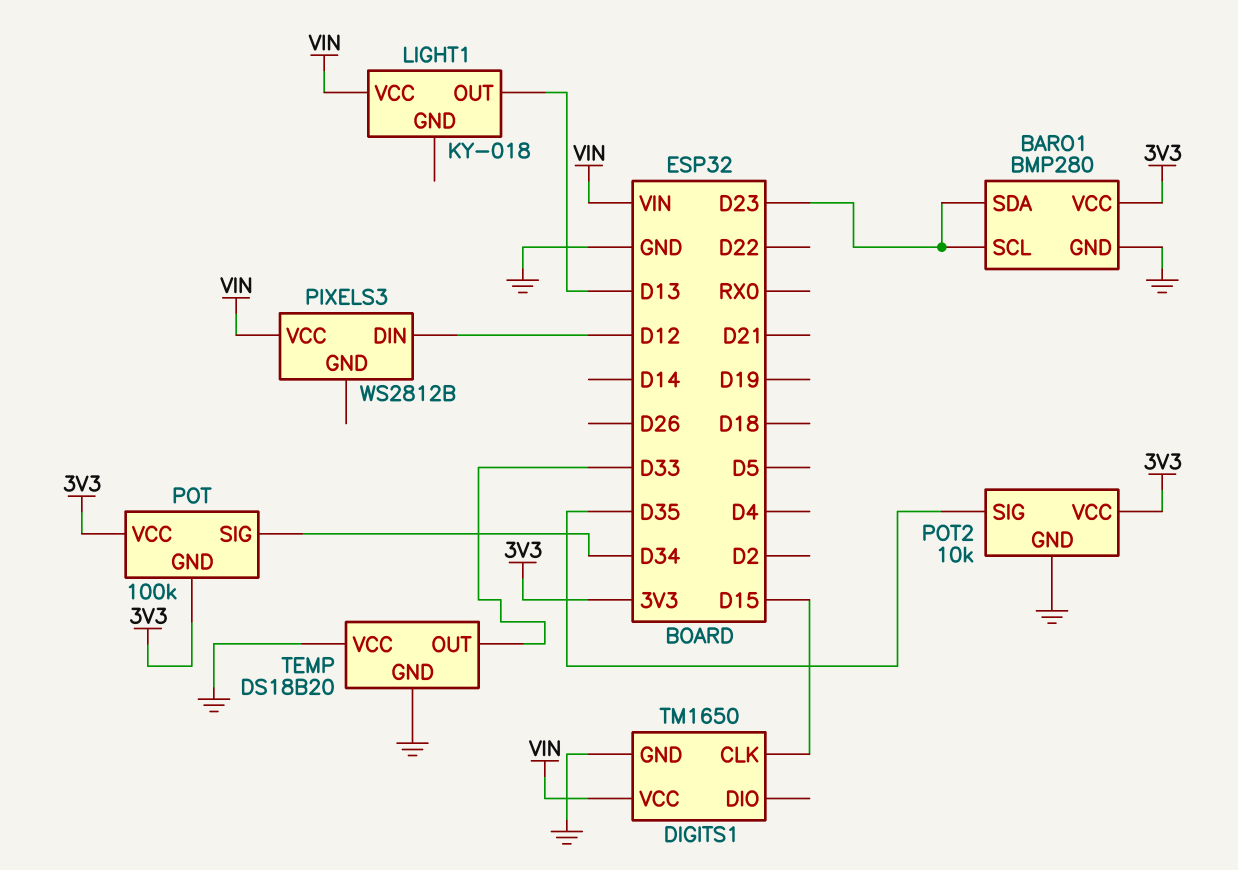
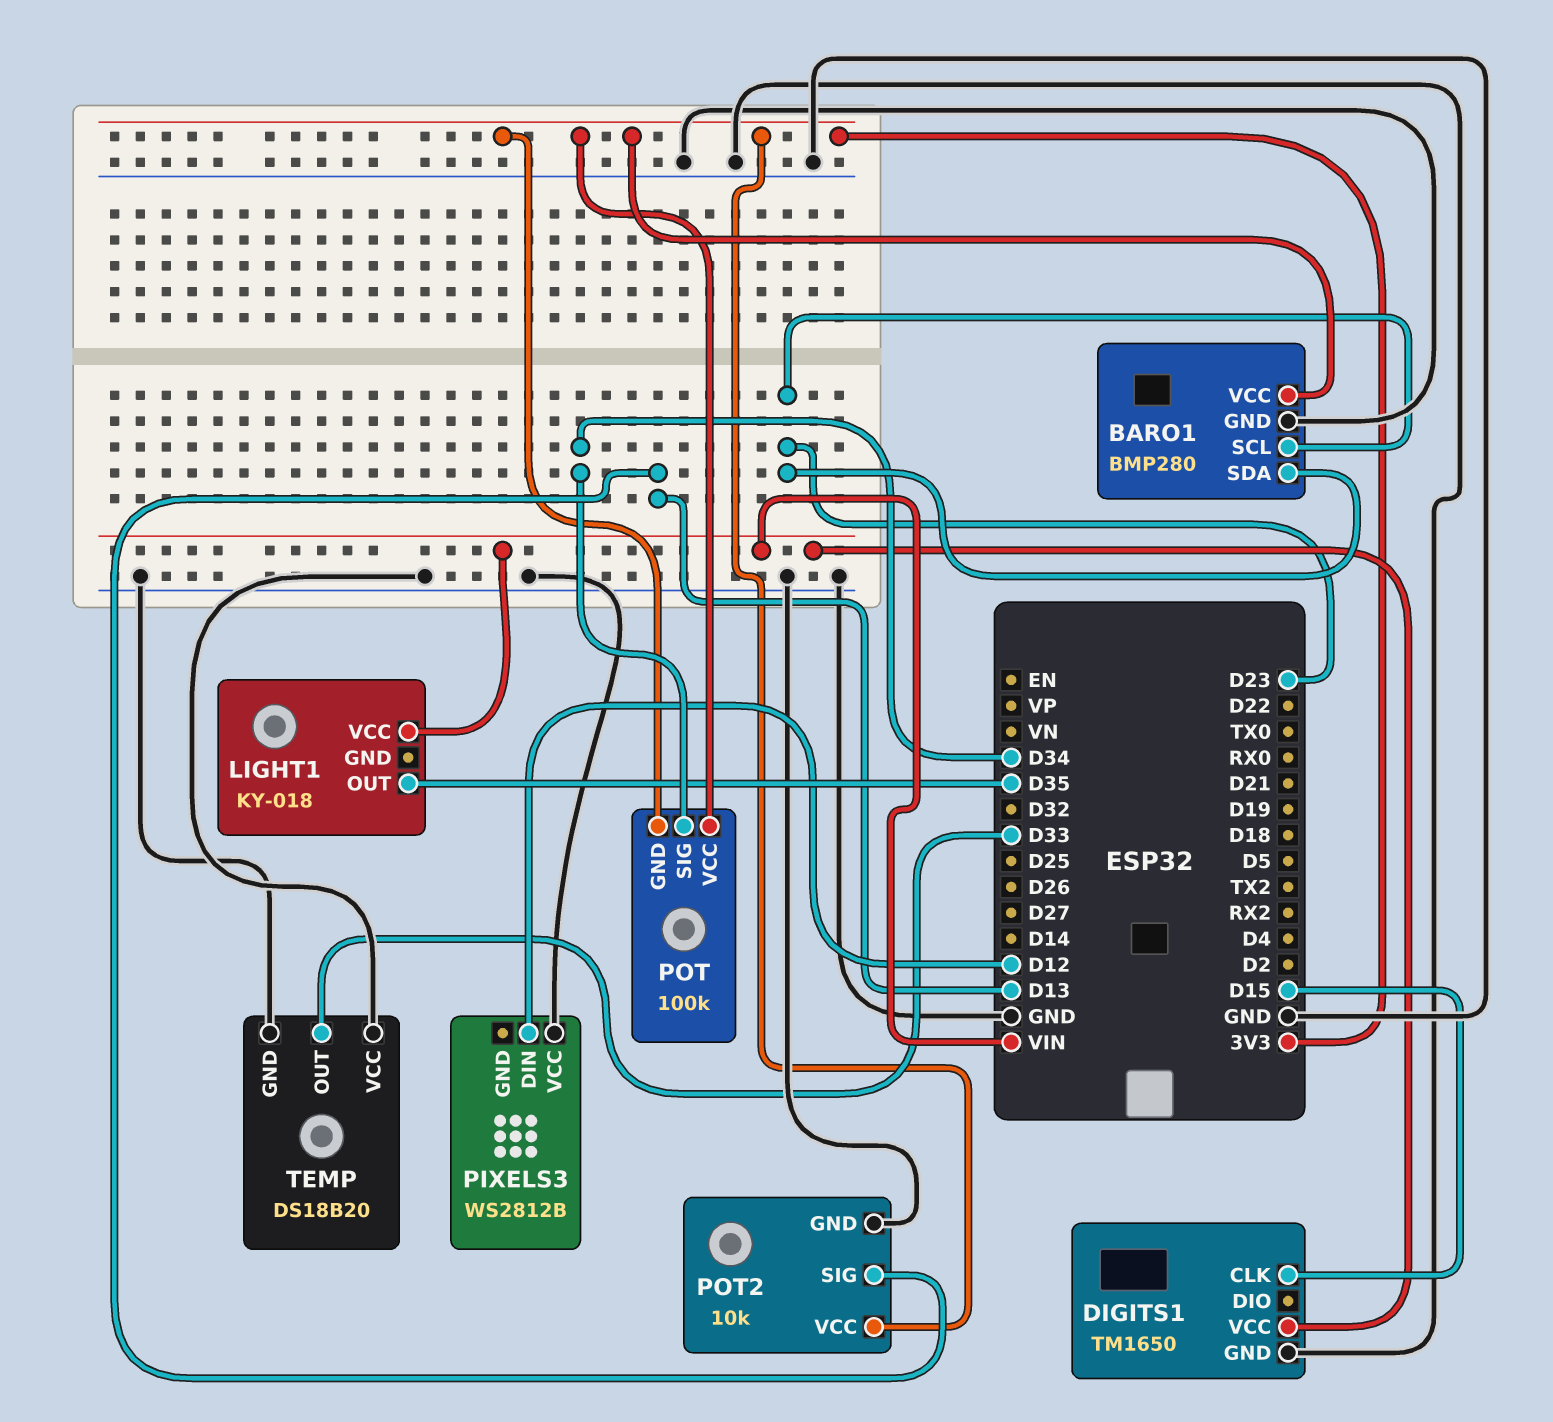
LIGHT1 pin OUT: D13 -> D35
PIXELS3 pin VCC: VIN -> GND
POT2 pin SIG: D35 -> D13

